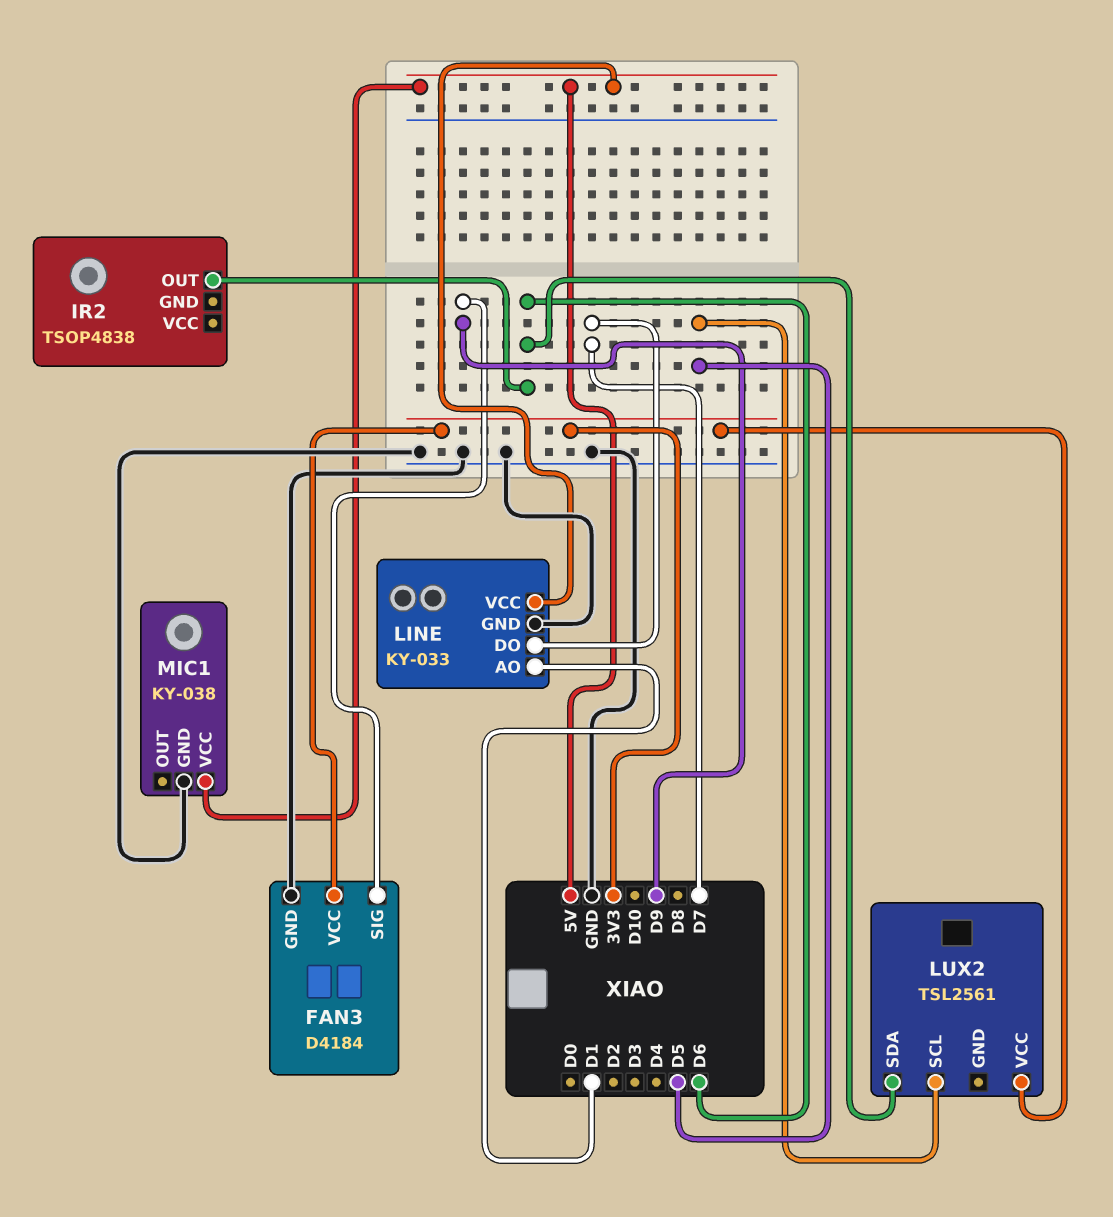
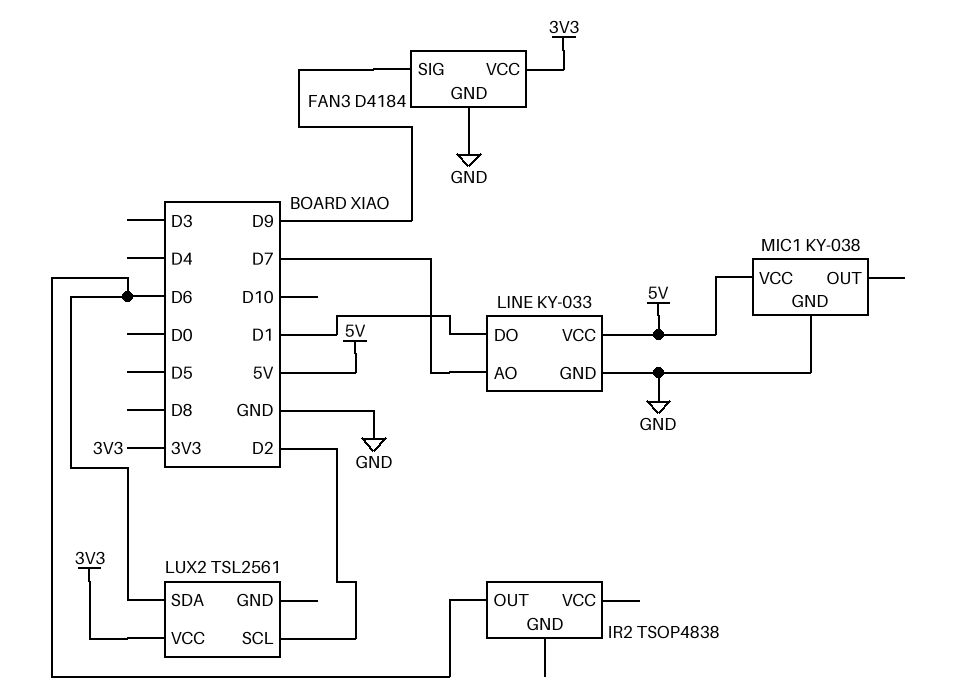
LINE pin AO: D1 -> D7
LINE pin DO: D7 -> D1
LUX2 pin SCL: D5 -> D2

